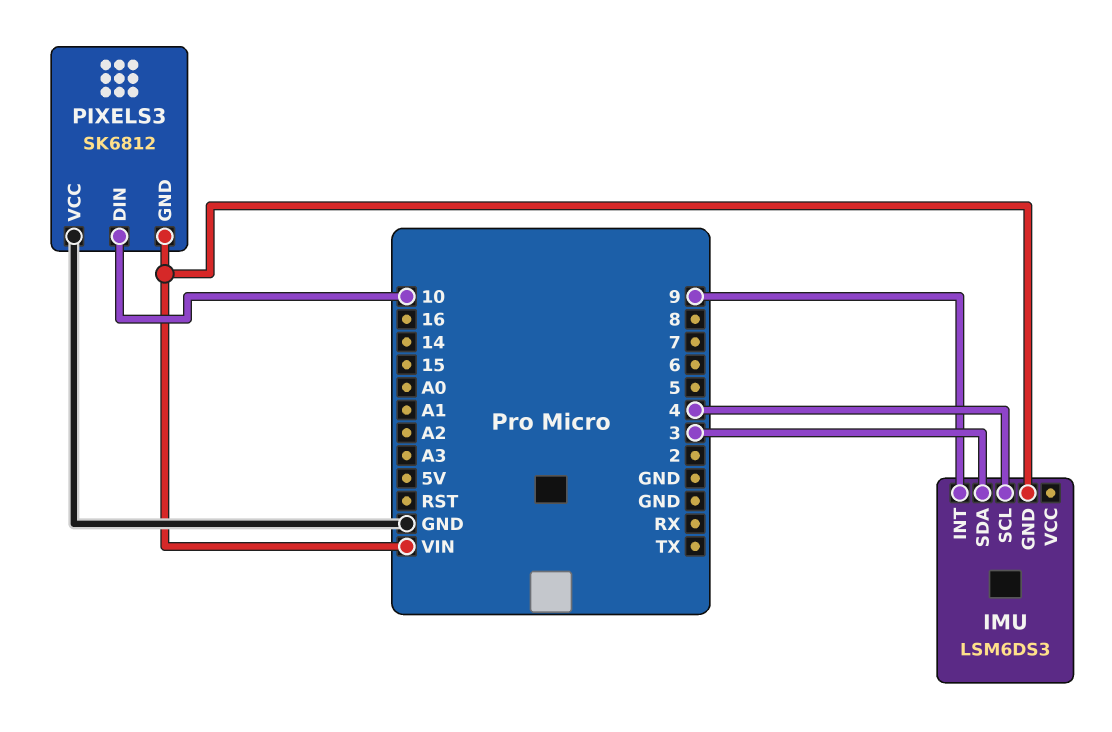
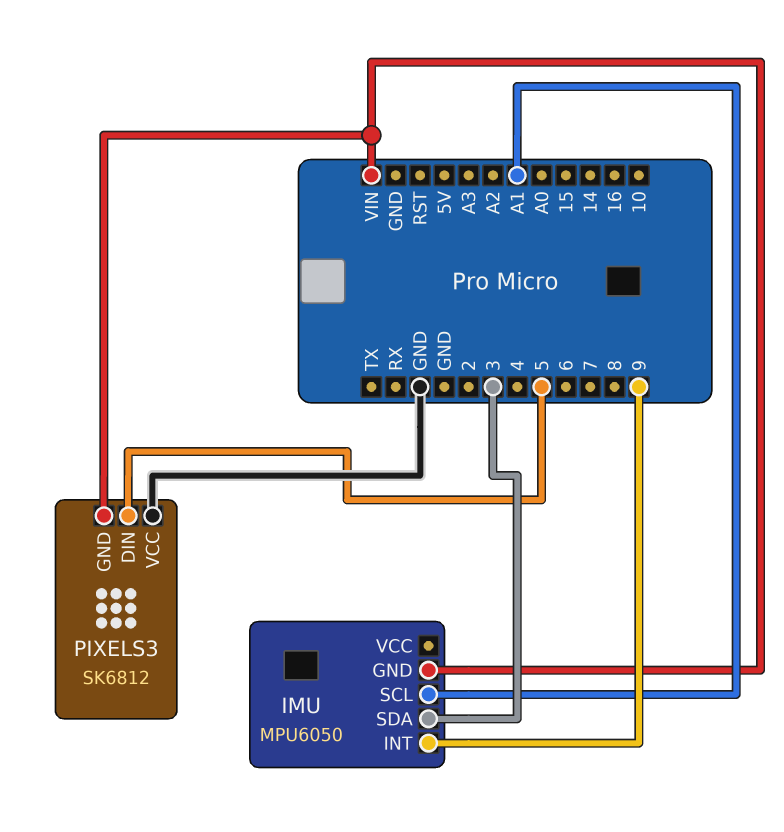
IMU: LSM6DS3 -> MPU6050
IMU pin SCL: 4 -> A1
PIXELS3 pin DIN: 10 -> 5

